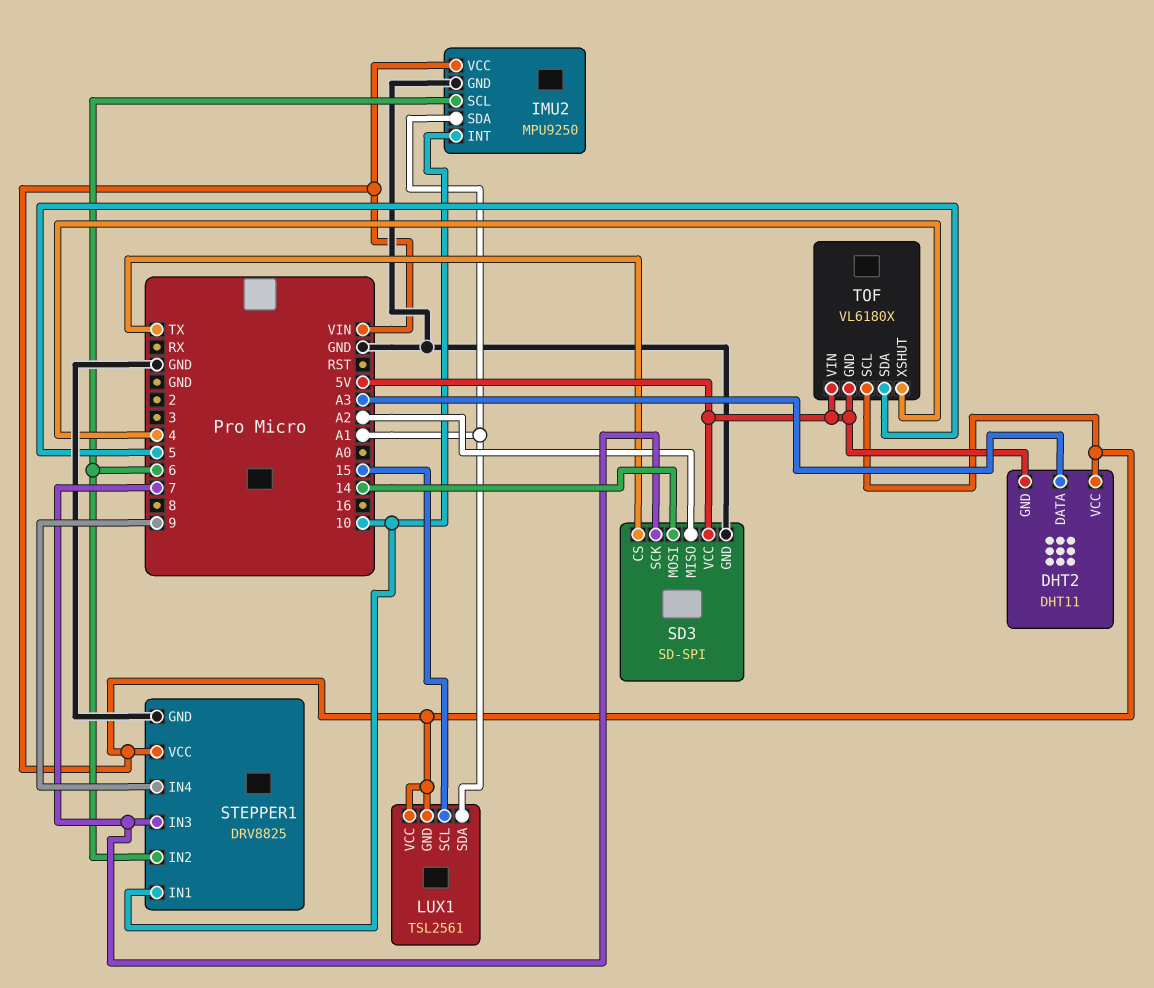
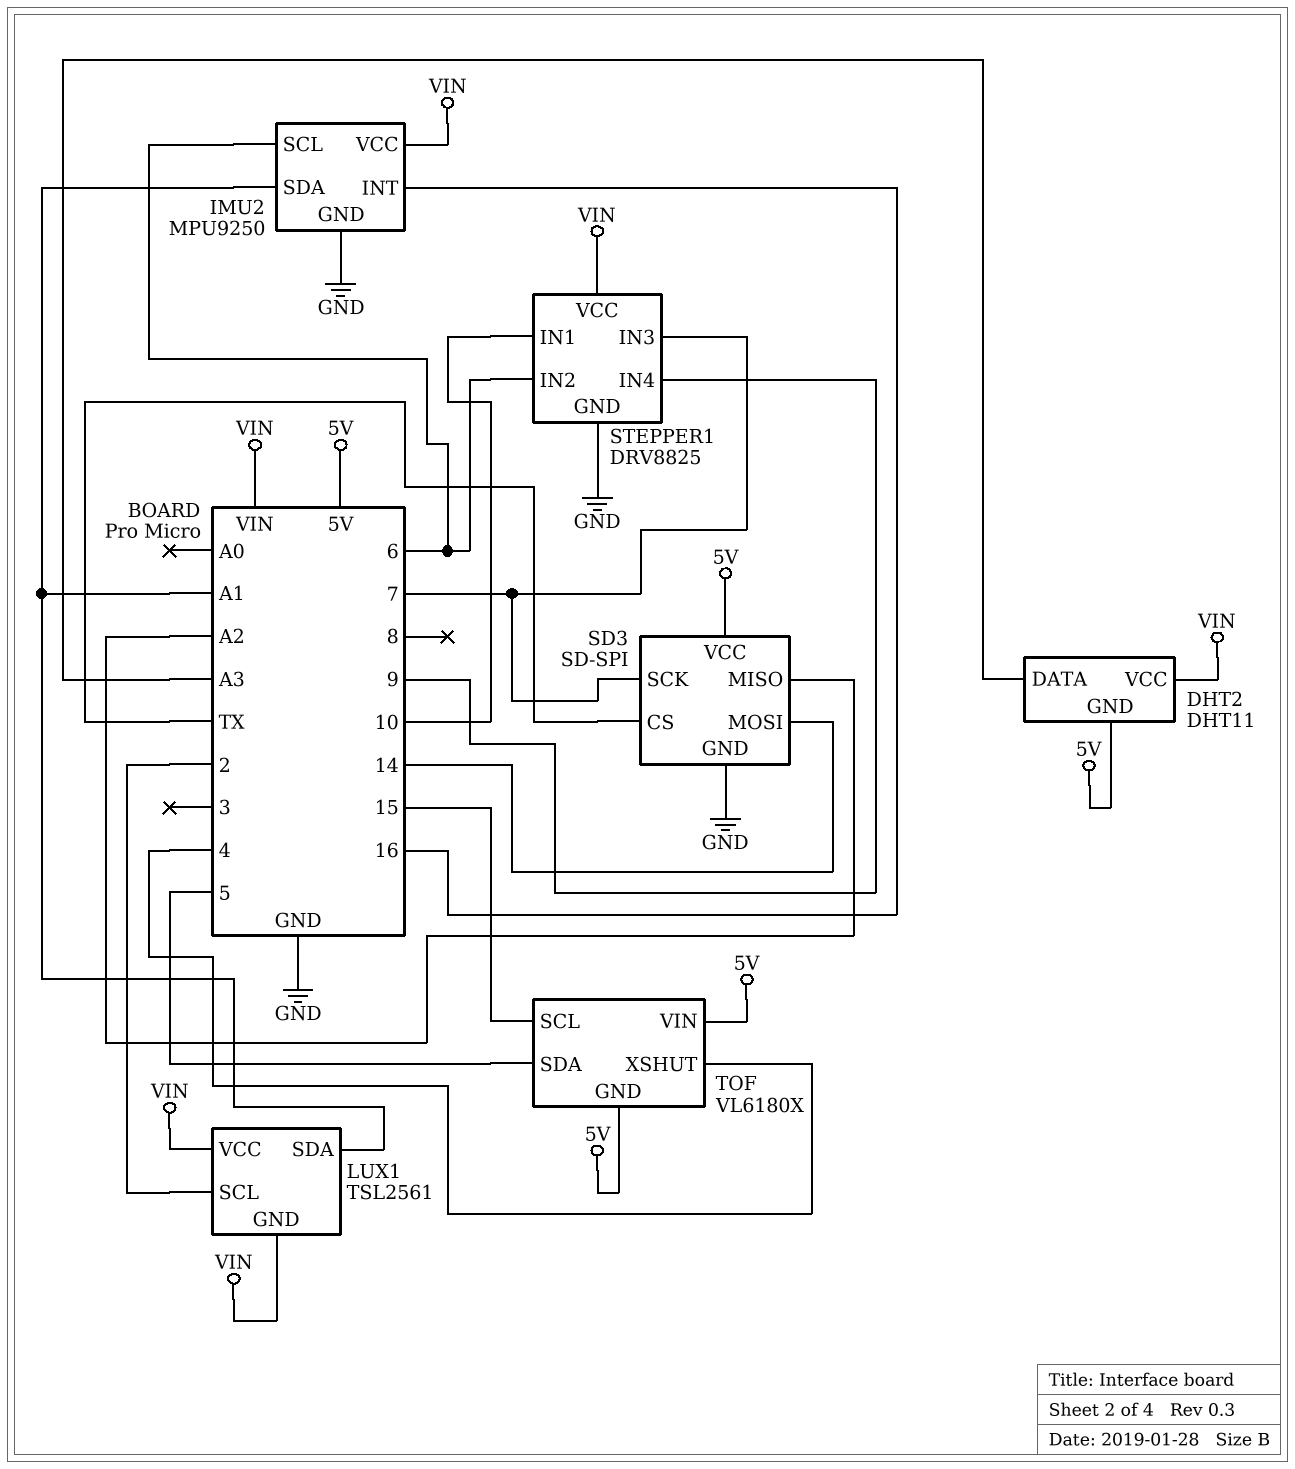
IMU2 pin INT: 10 -> 16
LUX1 pin SCL: 15 -> 2
TOF pin SCL: VIN -> 15

